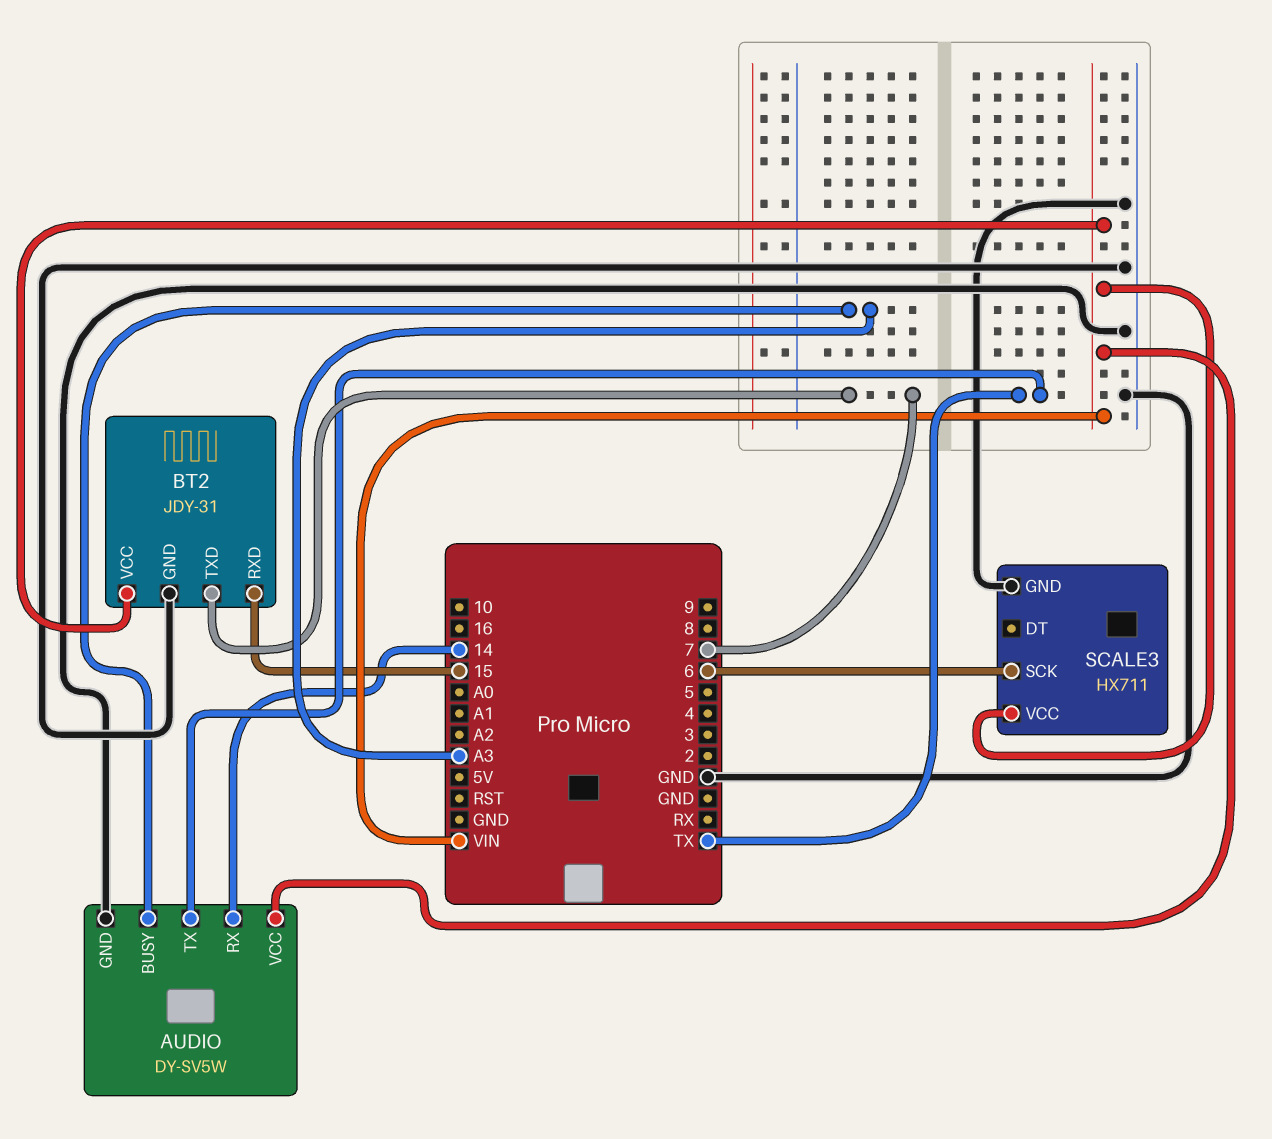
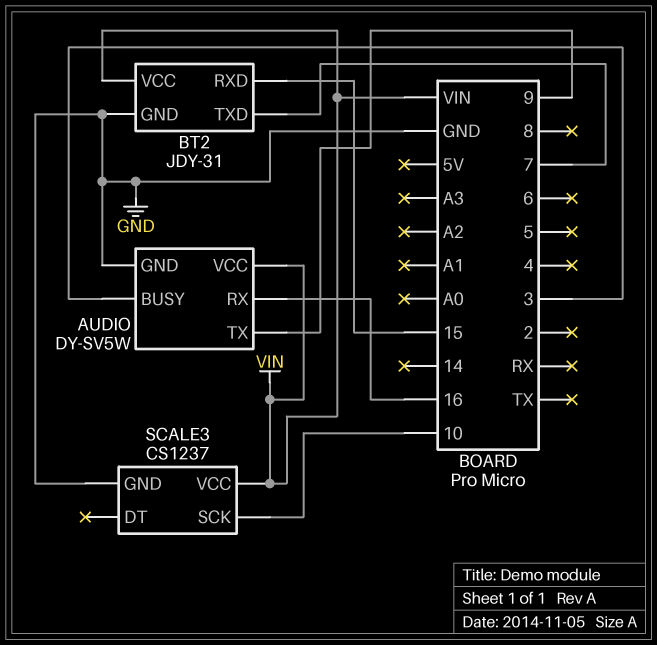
AUDIO pin BUSY: A3 -> 3
AUDIO pin RX: 14 -> 16
AUDIO pin TX: TX -> 9
SCALE3: HX711 -> CS1237
SCALE3 pin SCK: 6 -> 10

